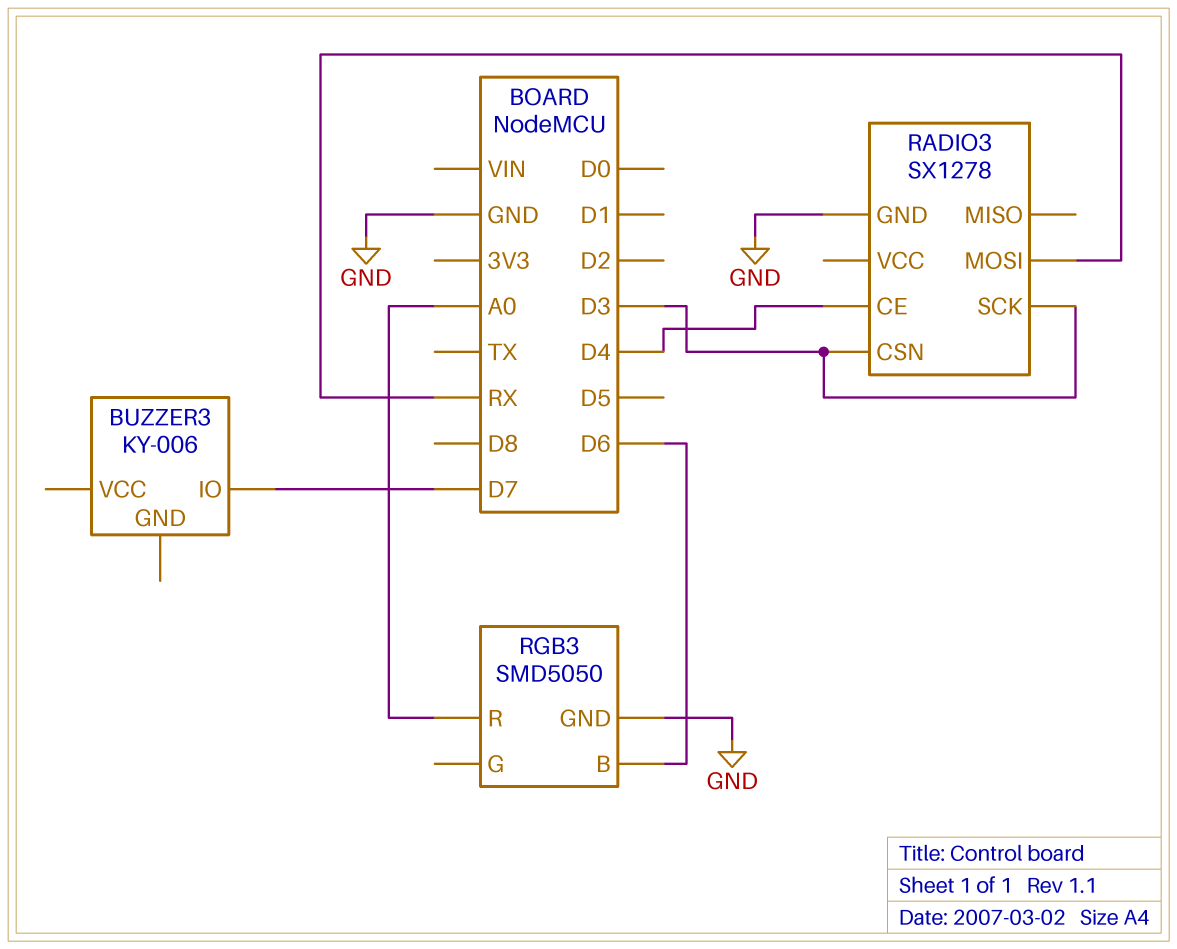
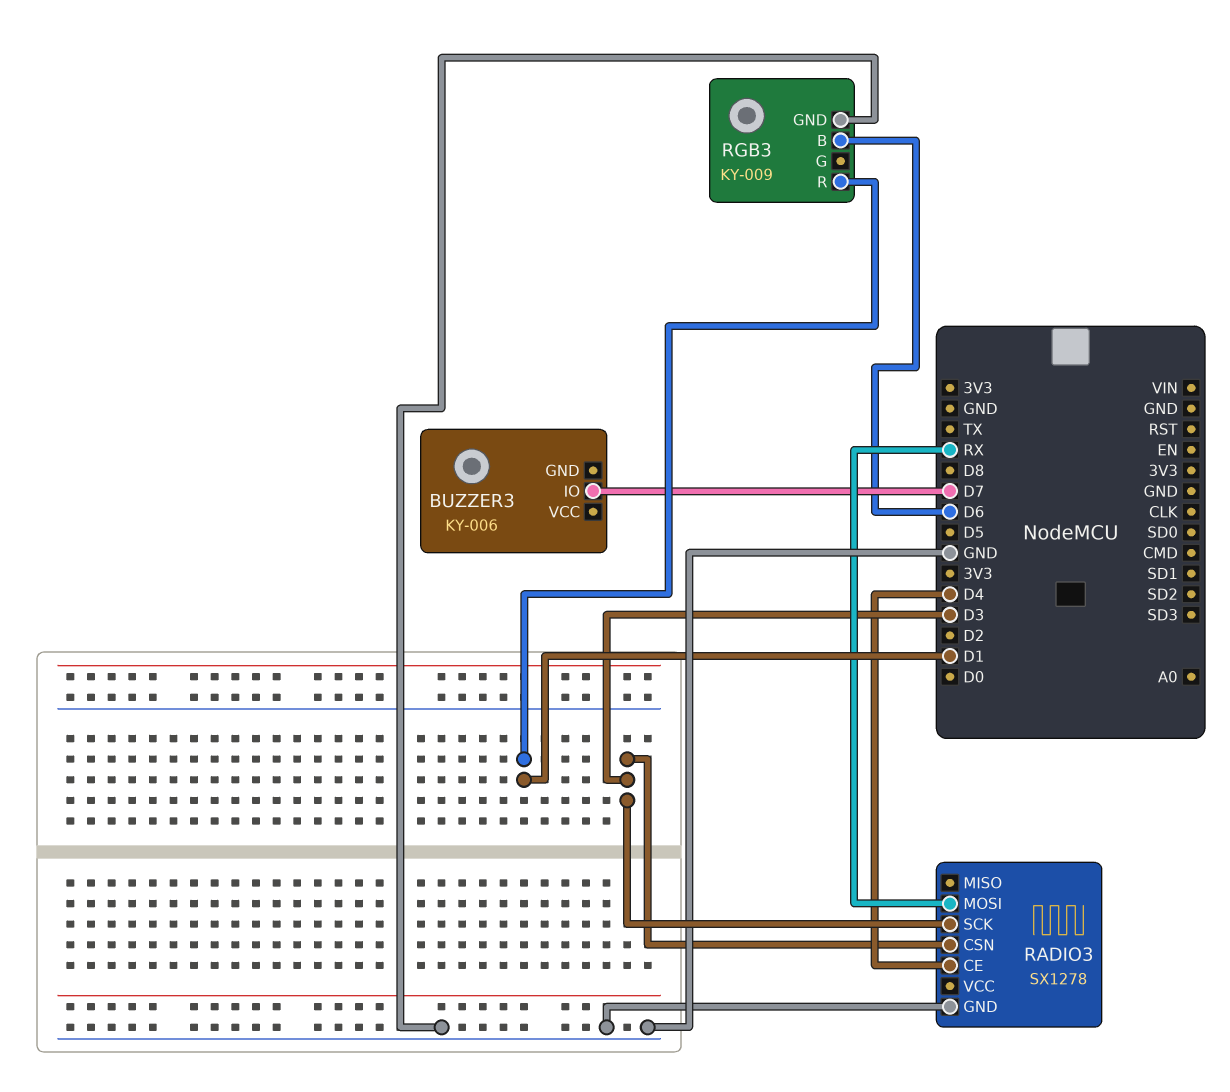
RGB3: SMD5050 -> KY-009
RGB3 pin R: A0 -> D1

